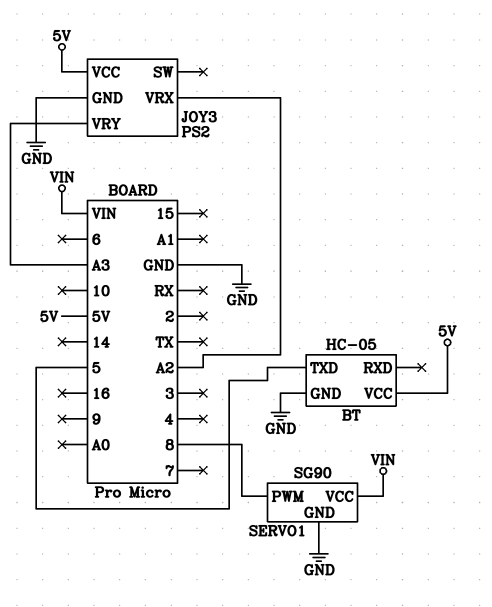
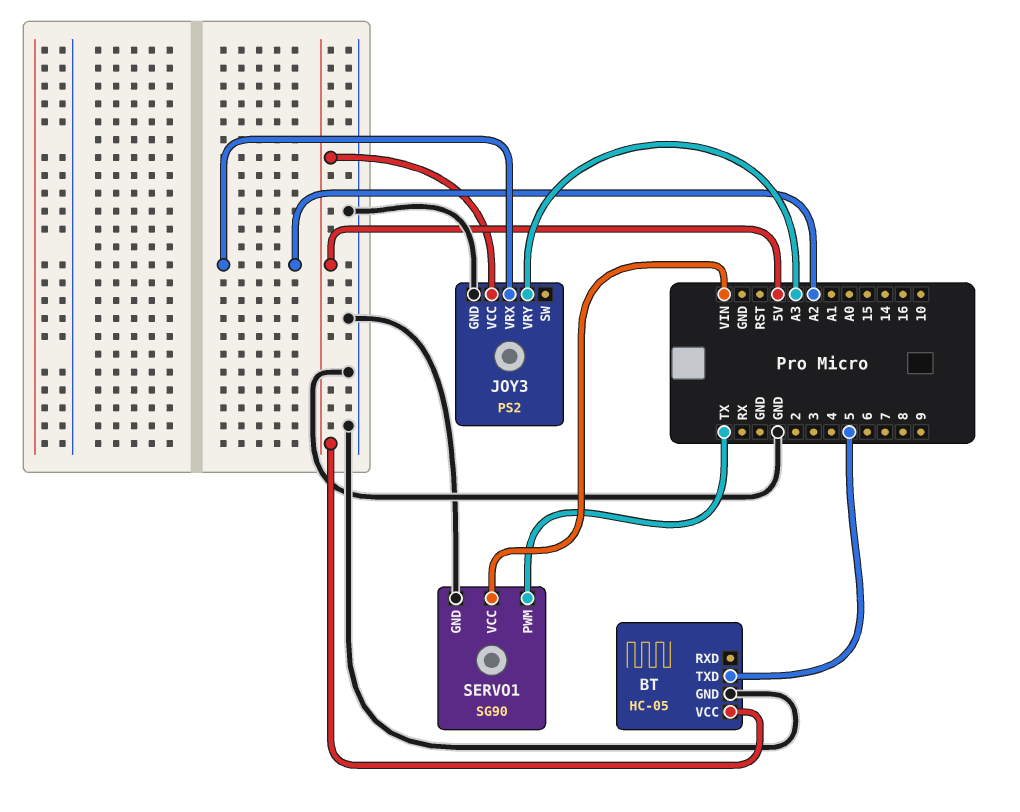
SERVO1 pin PWM: 8 -> TX

